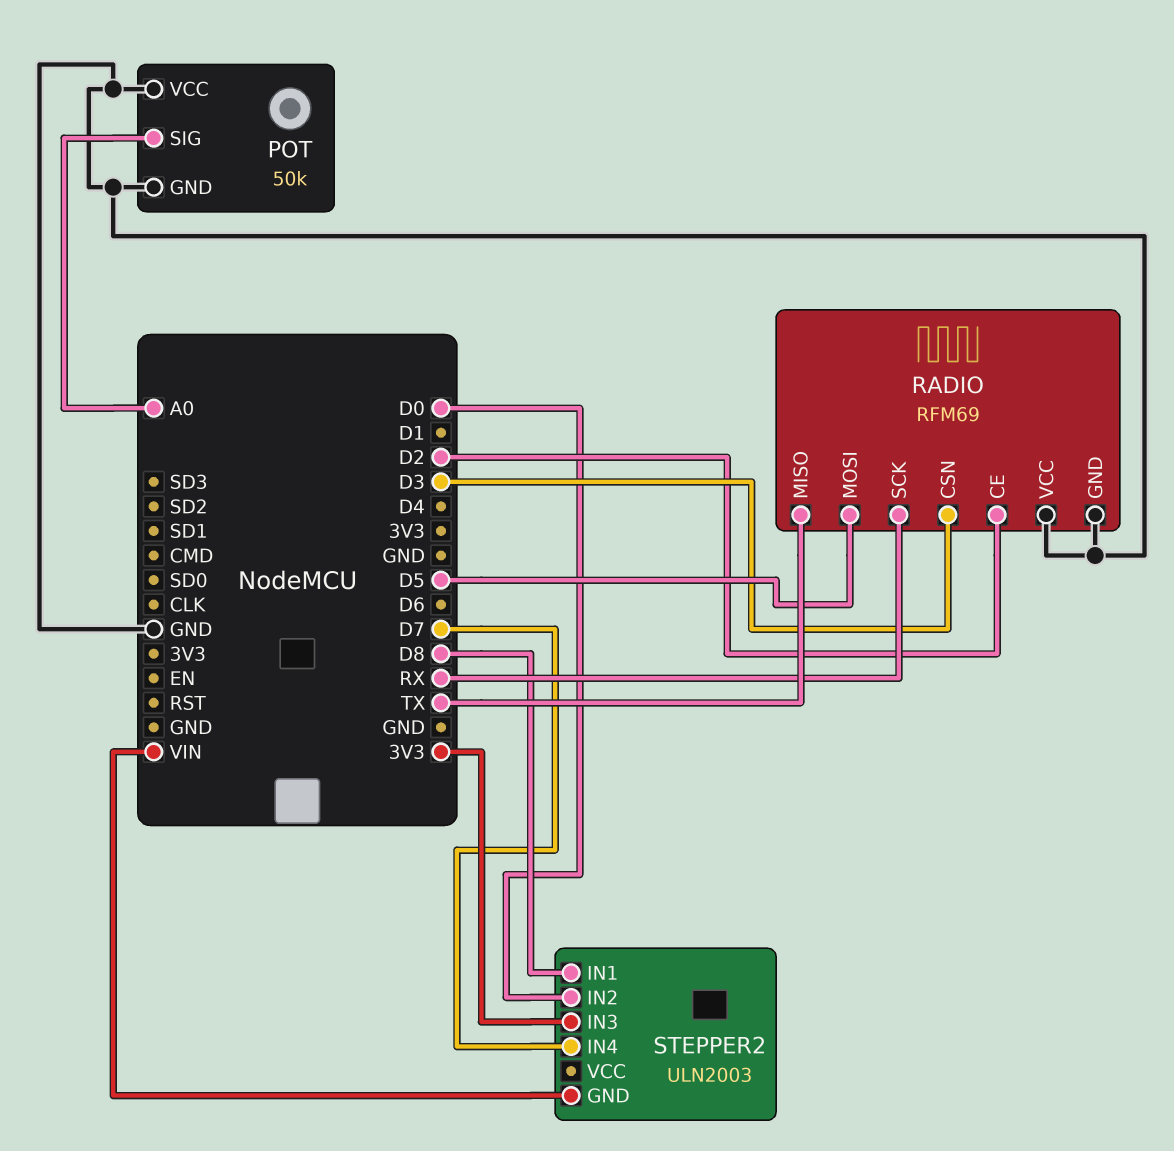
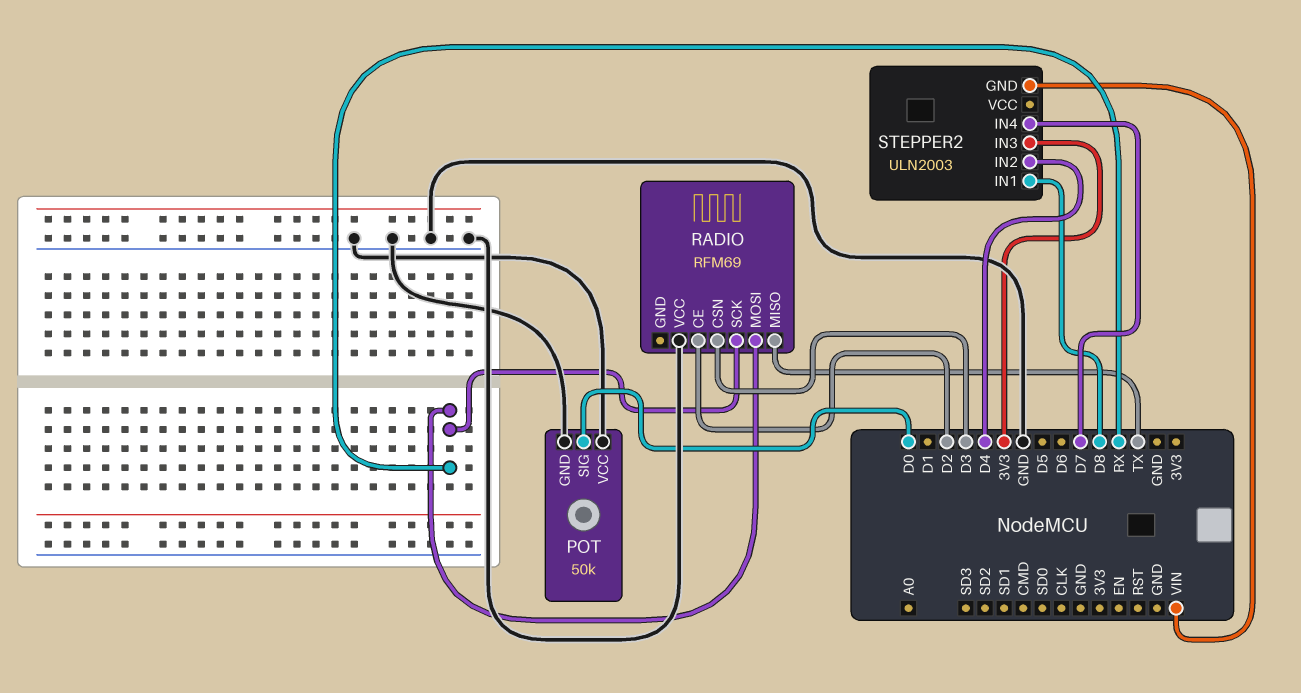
POT pin SIG: A0 -> D0
RADIO pin GND: GND -> none
RADIO pin MOSI: D5 -> RX
STEPPER2 pin IN2: D0 -> D4

